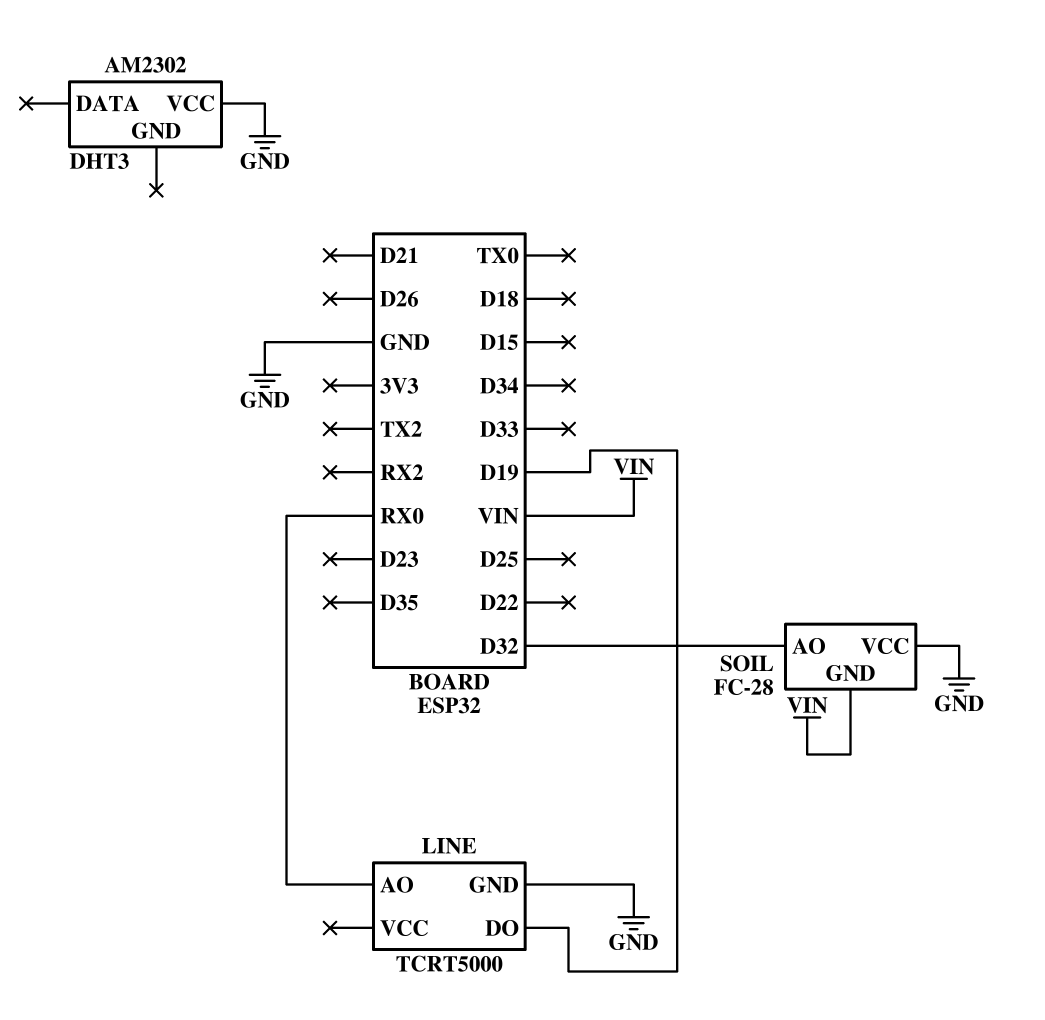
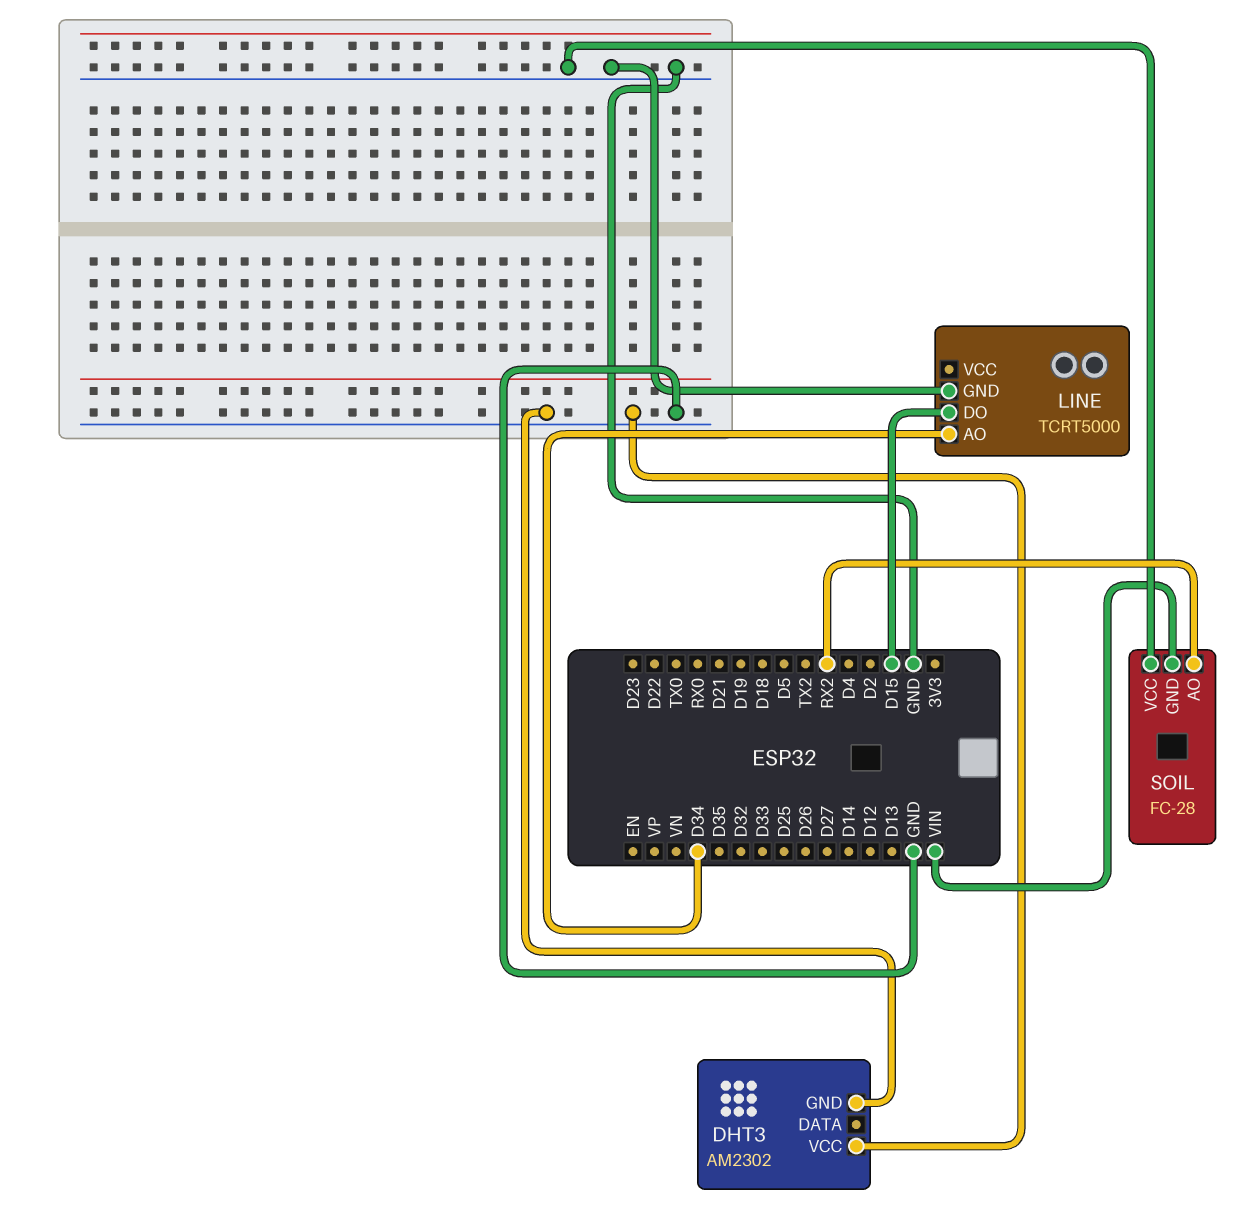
DHT3 pin GND: none -> GND
LINE pin AO: RX0 -> D34
LINE pin DO: D19 -> D15
SOIL pin AO: D32 -> RX2

